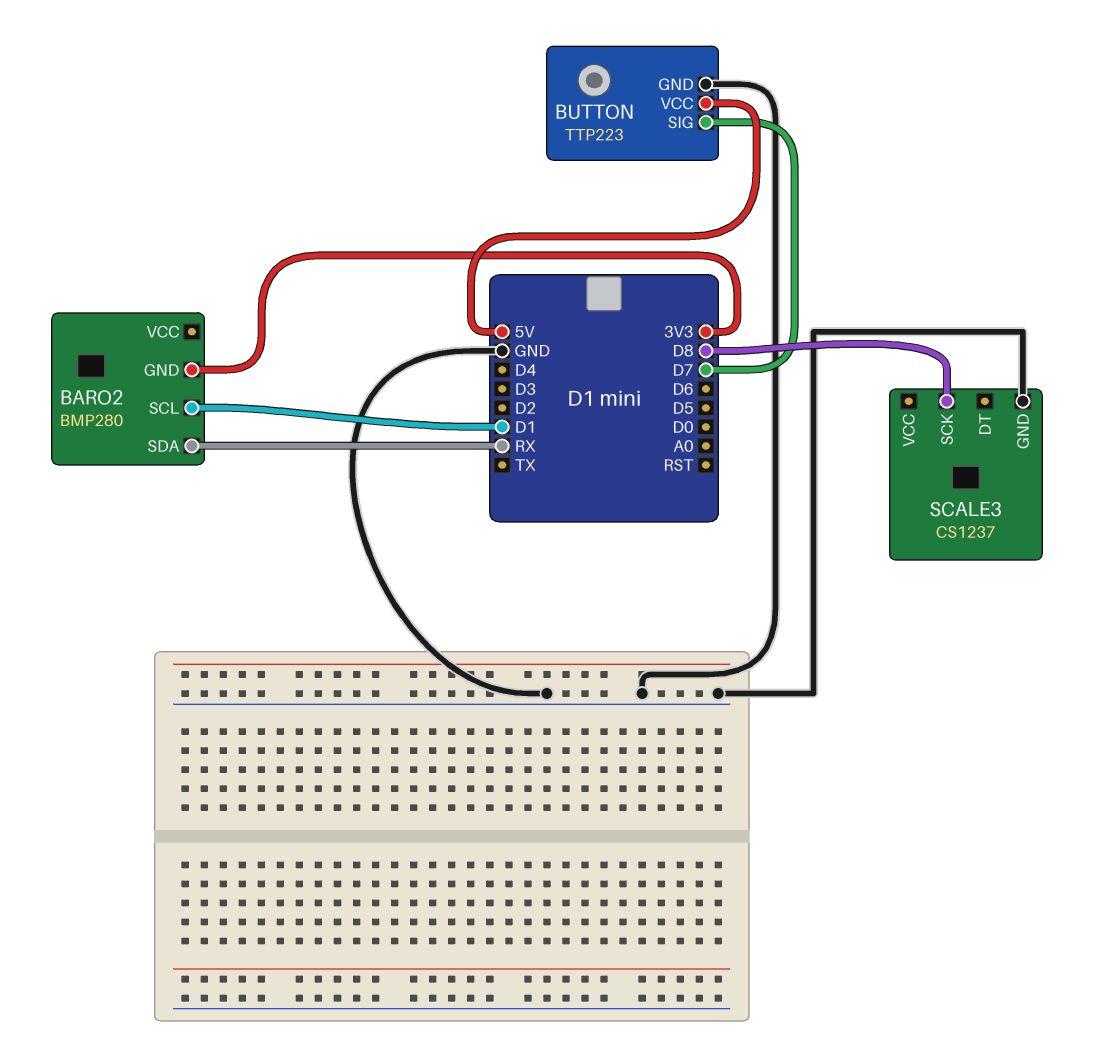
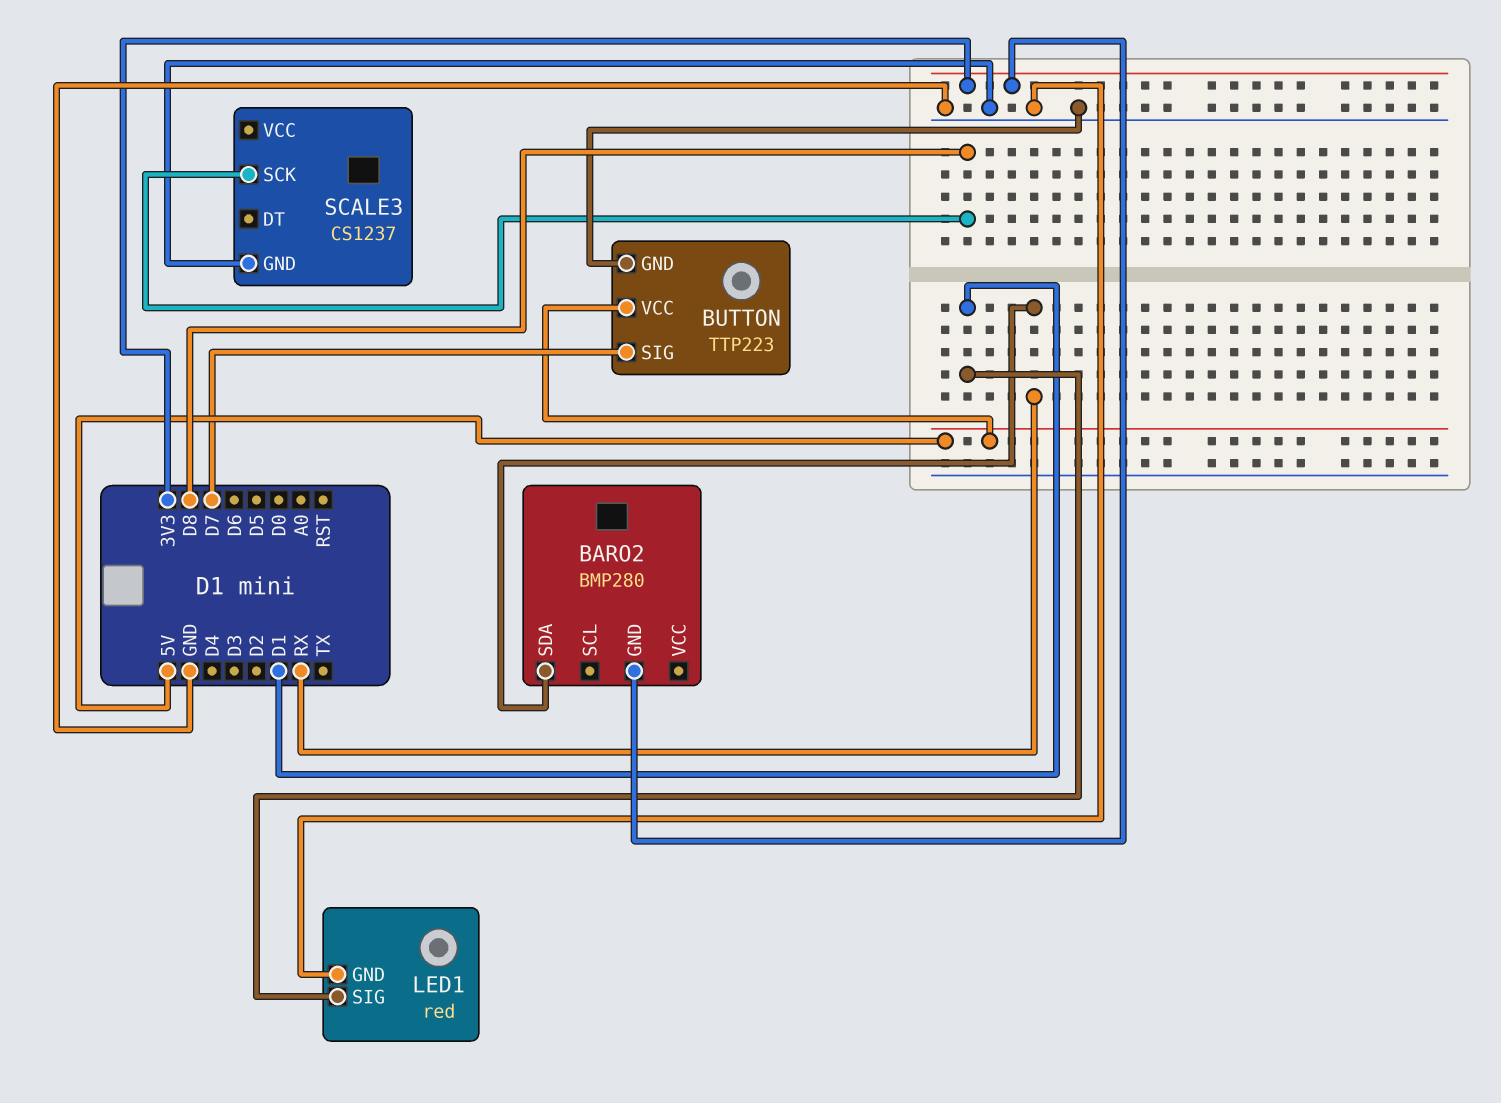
BARO2 pin SCL: D1 -> none
LED1: none -> red
LED1 pin GND: none -> GND
LED1 pin SIG: none -> D1

